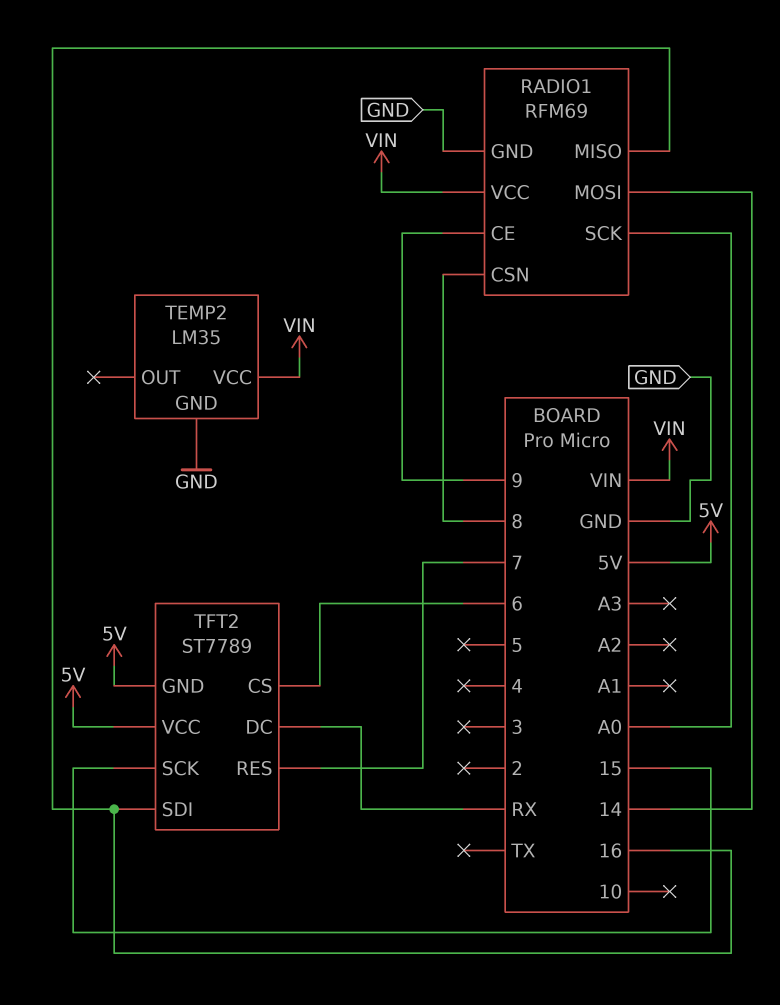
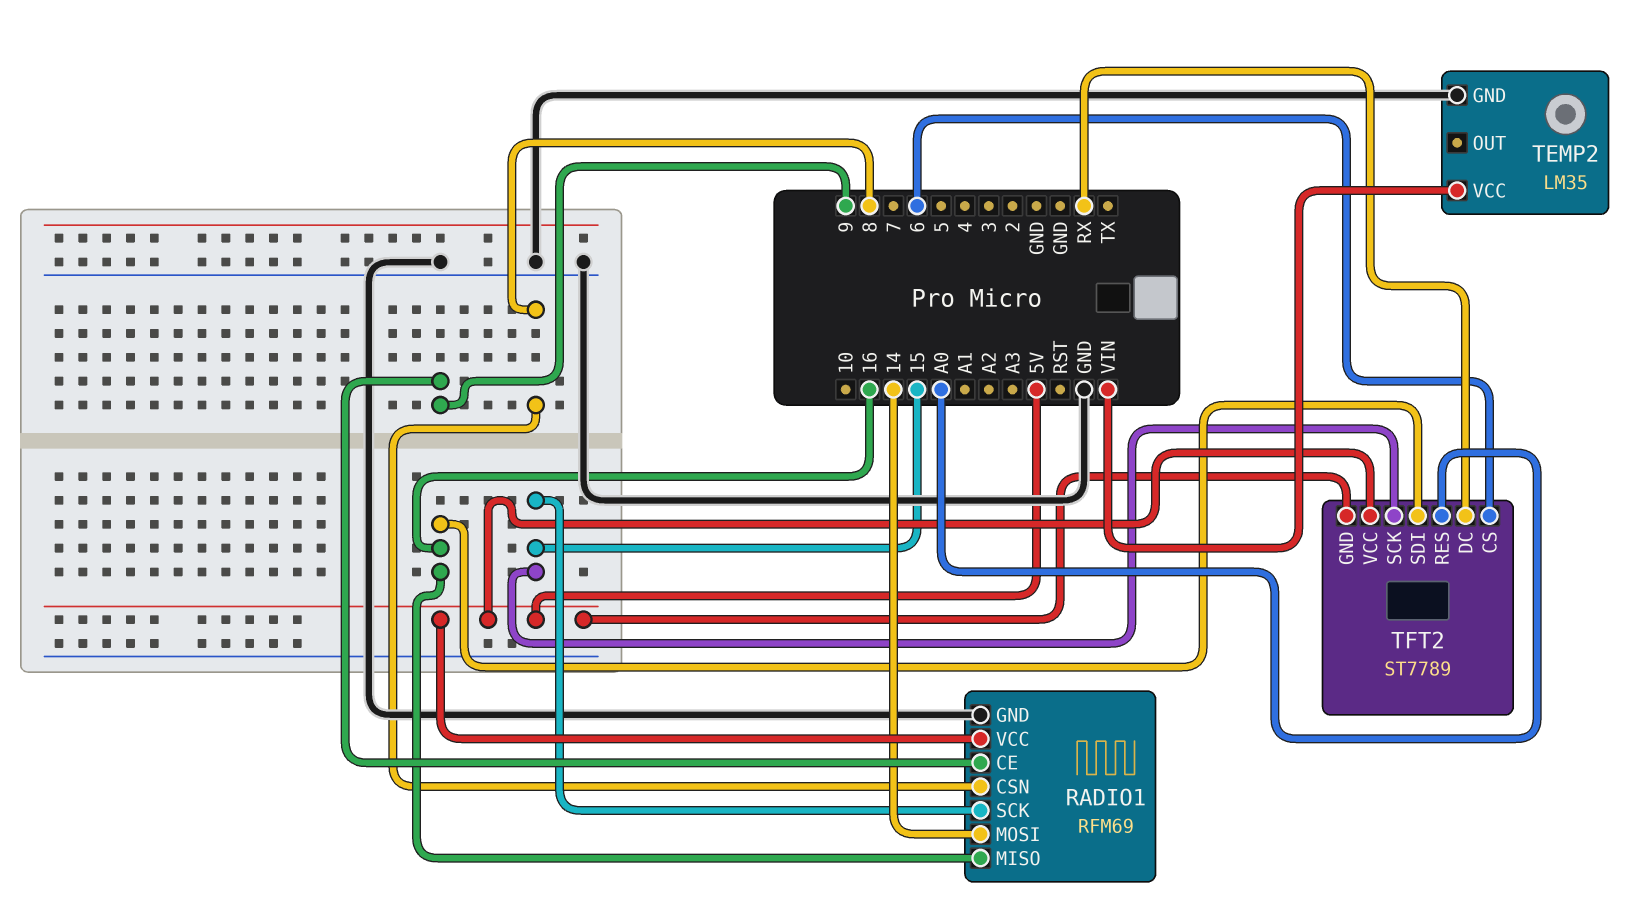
RADIO1 pin SCK: A0 -> 15
RADIO1 pin VCC: VIN -> 5V
TFT2 pin RES: 7 -> A0

